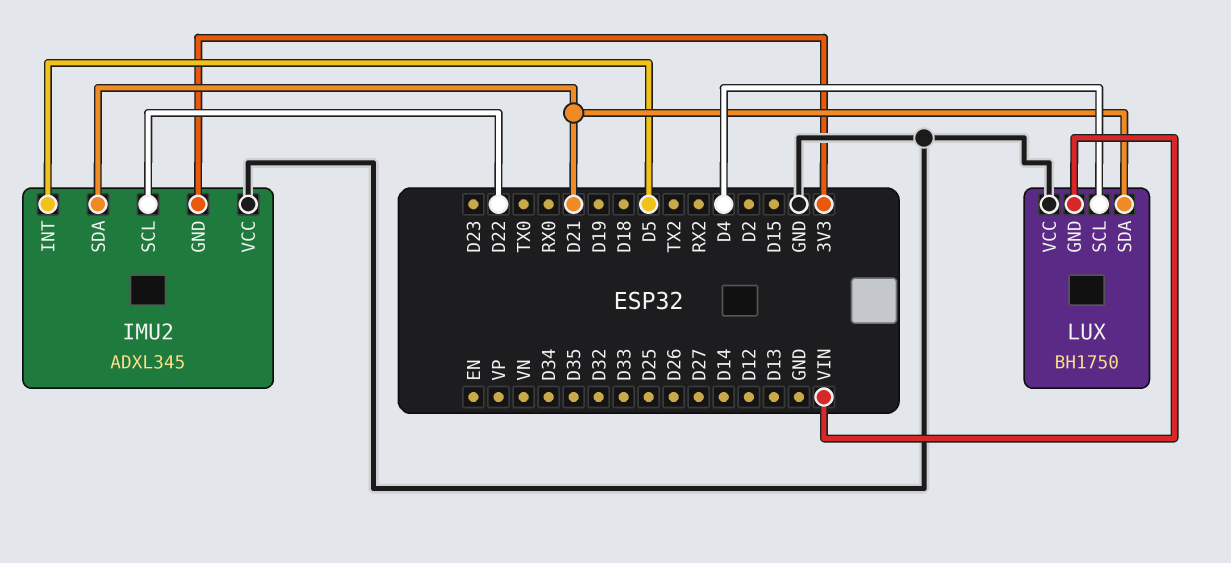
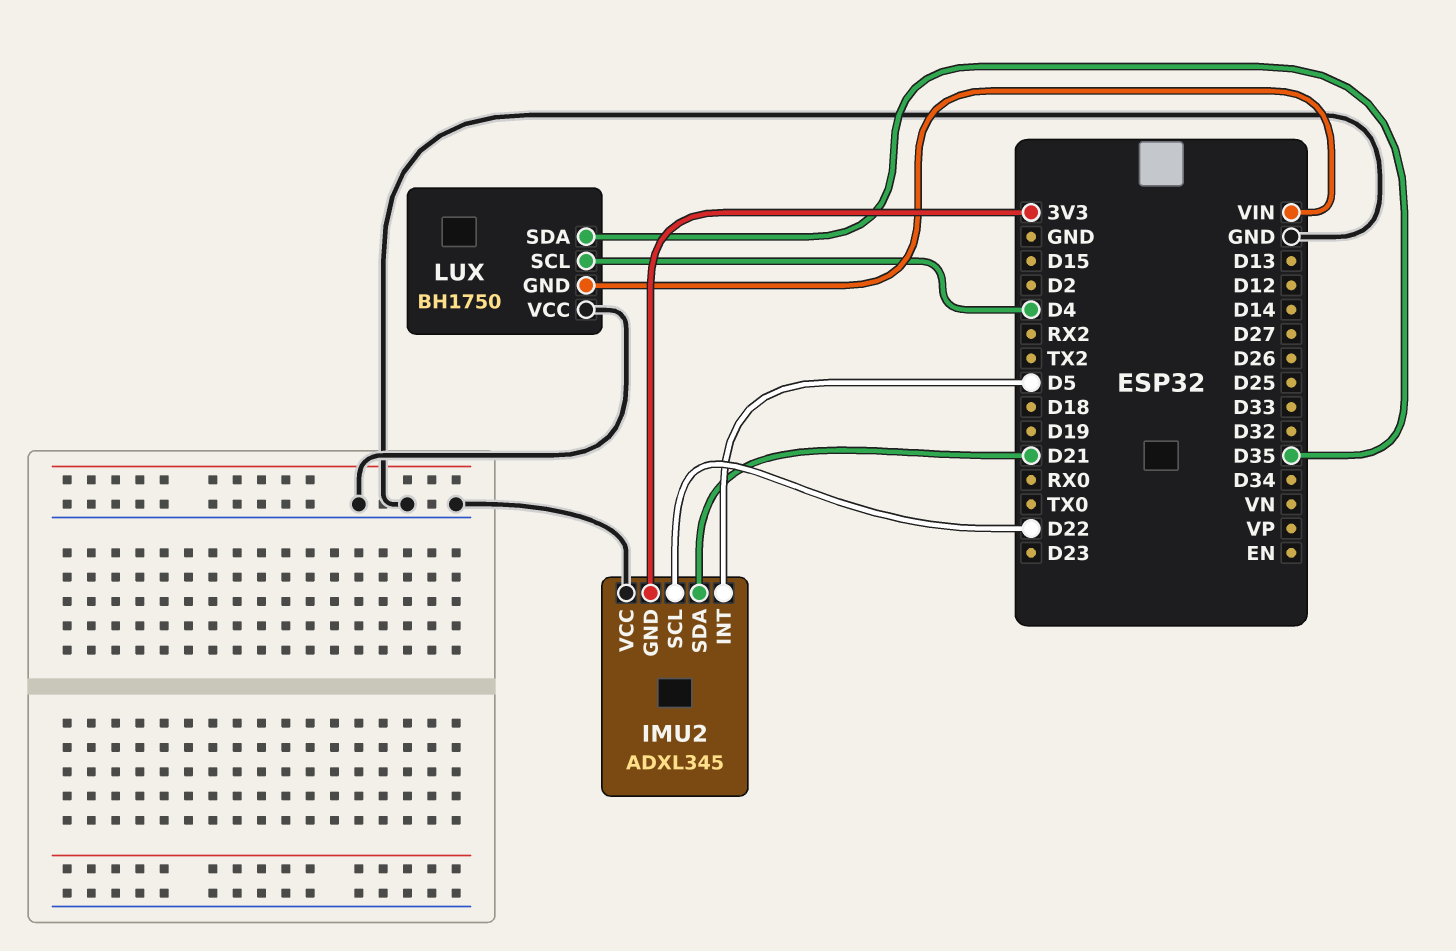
LUX pin SDA: D21 -> D35

